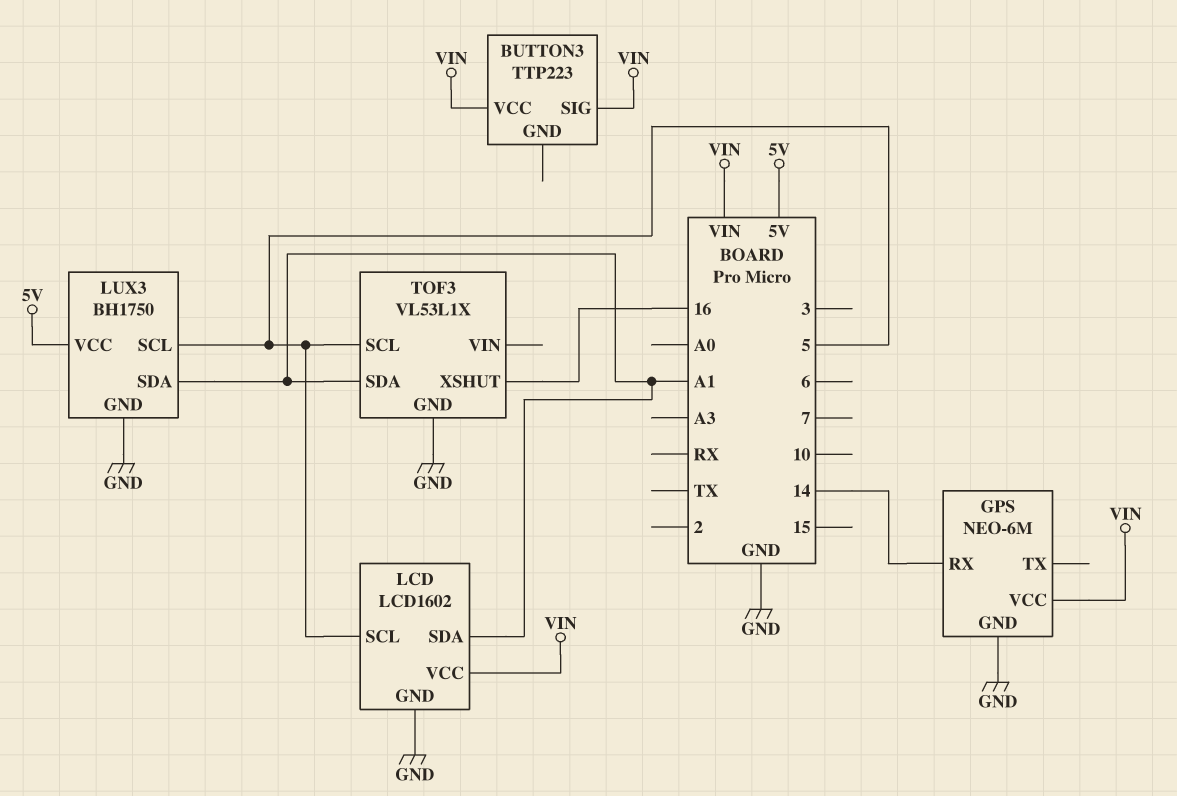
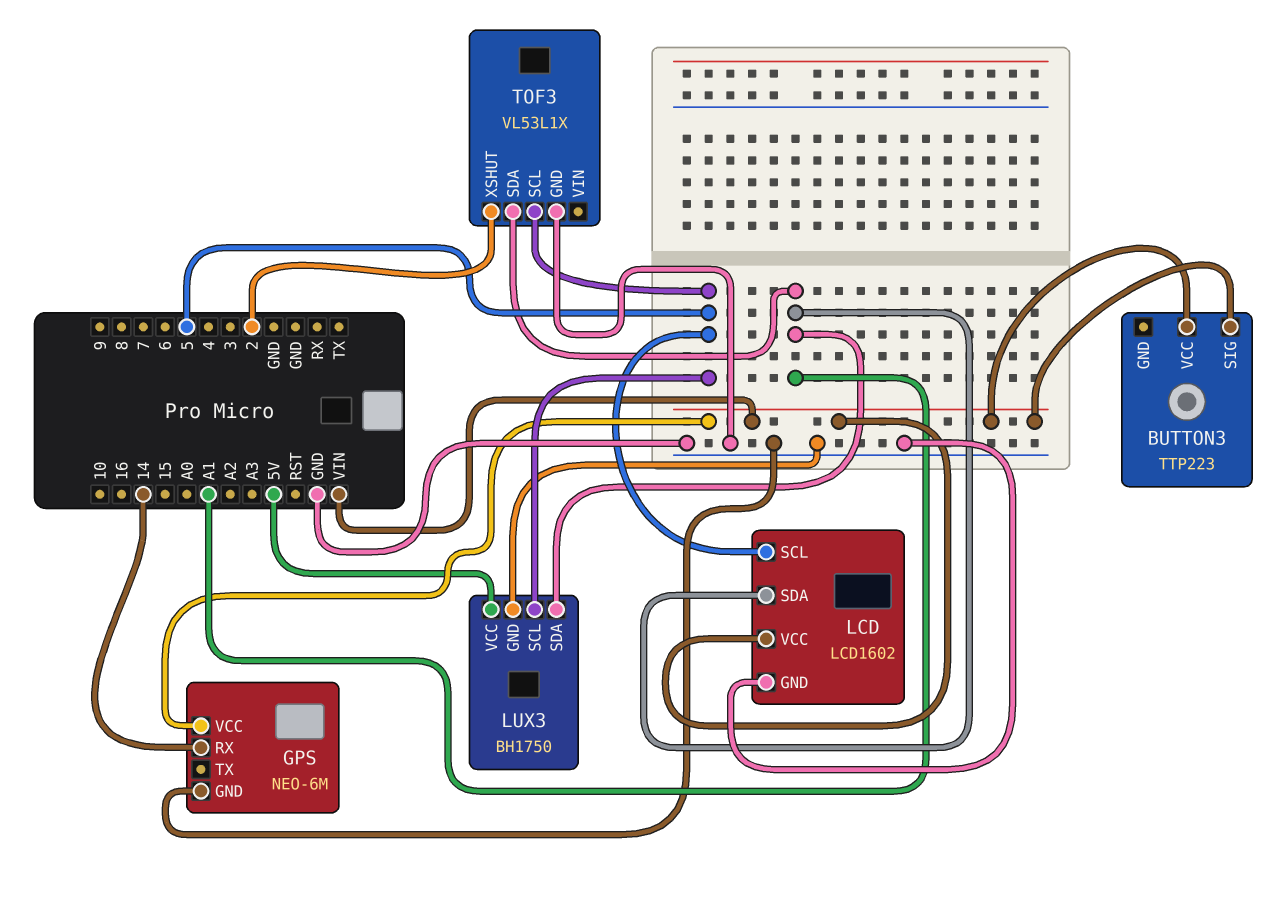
TOF3 pin XSHUT: 16 -> 2

